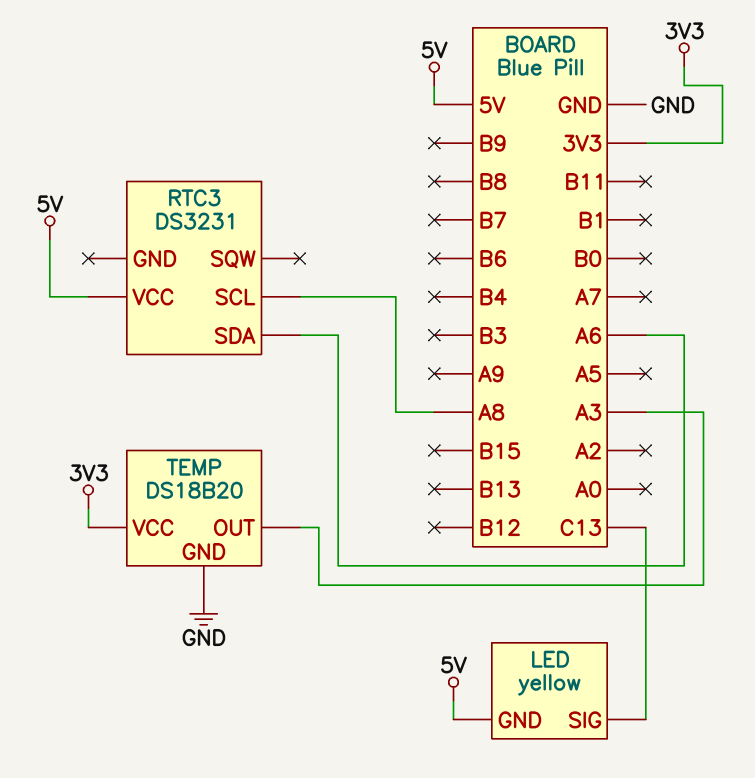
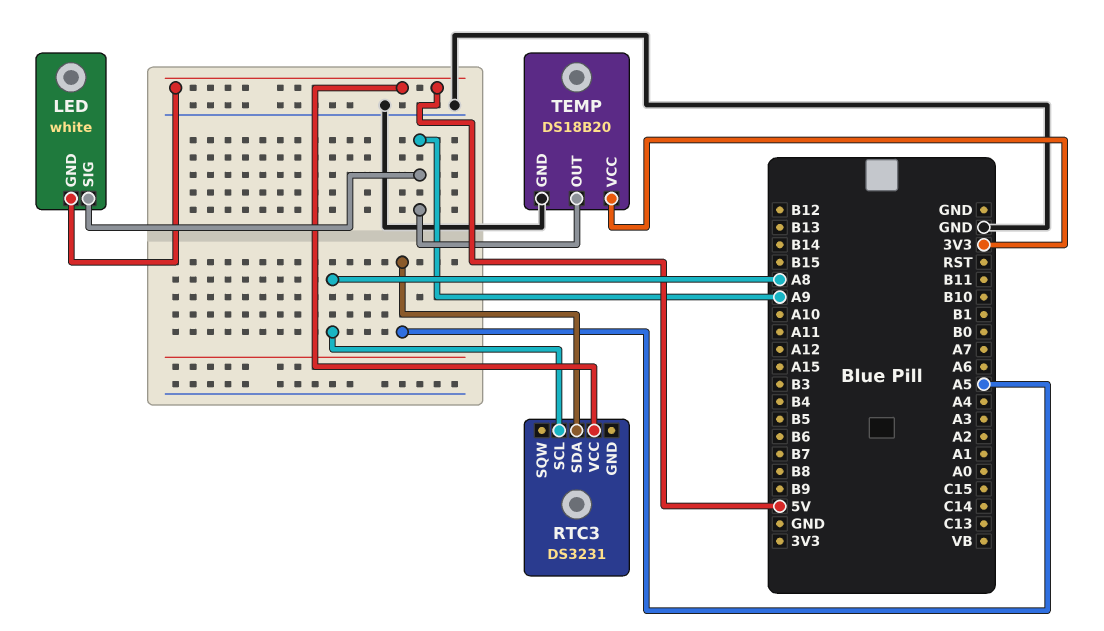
LED: yellow -> white
LED pin SIG: C13 -> A9
RTC3 pin SDA: A6 -> A5
TEMP pin OUT: A3 -> A9

